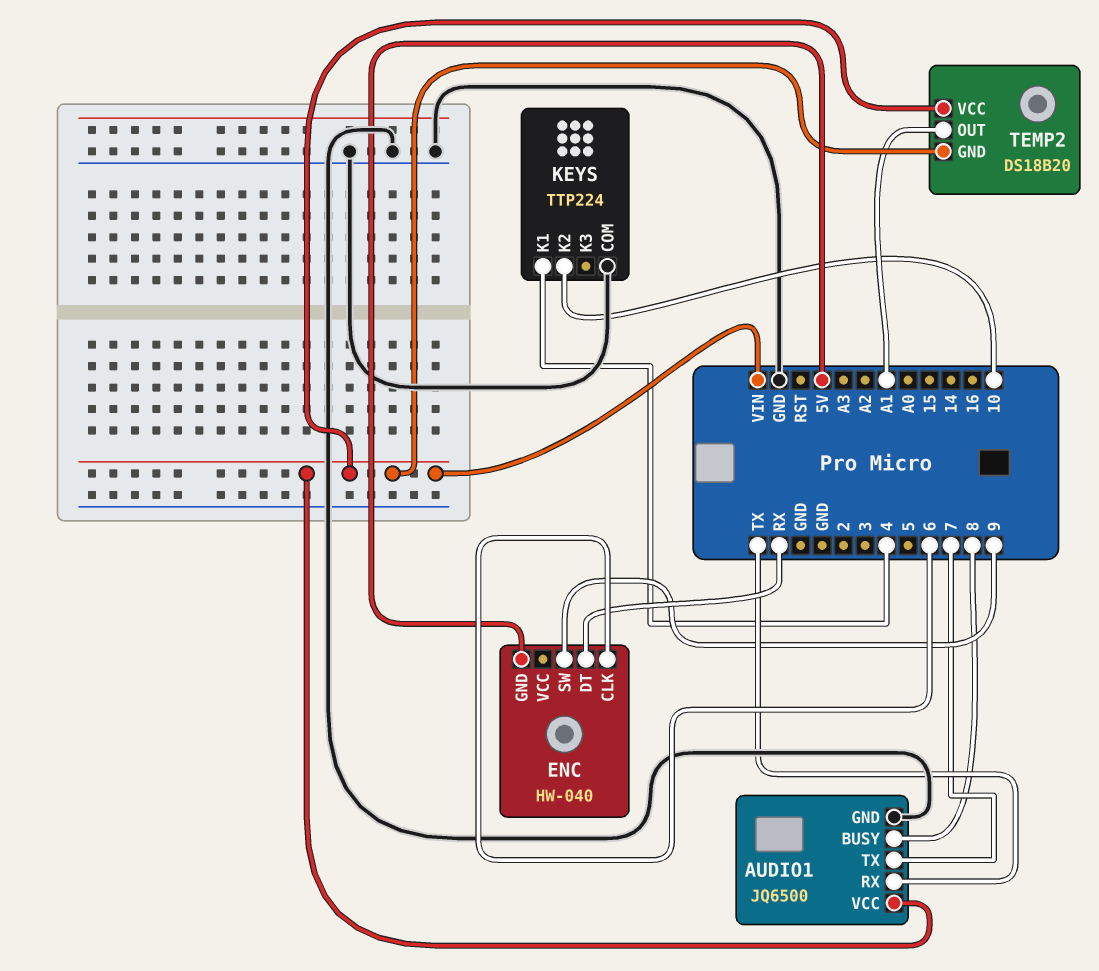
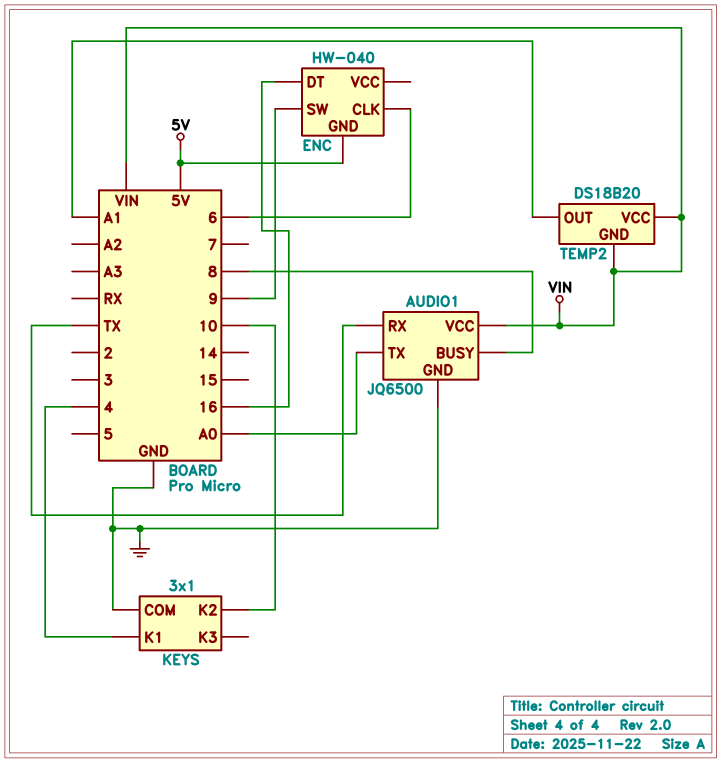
AUDIO1 pin TX: 7 -> A0
ENC pin DT: RX -> 16
KEYS: TTP224 -> 3x1

